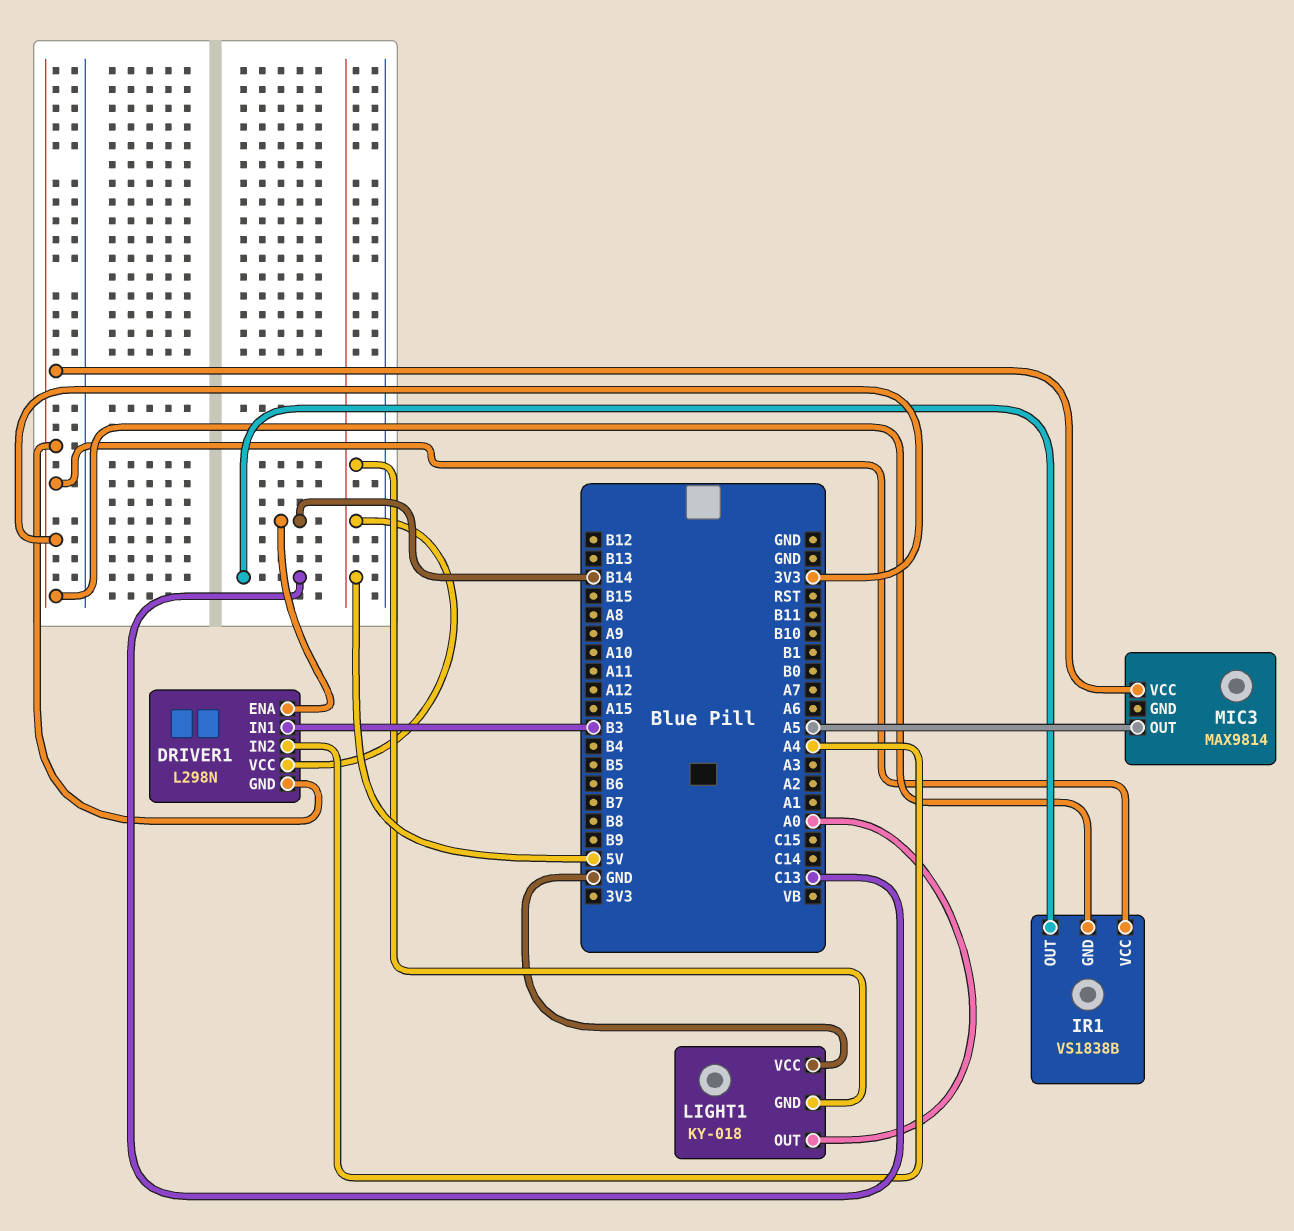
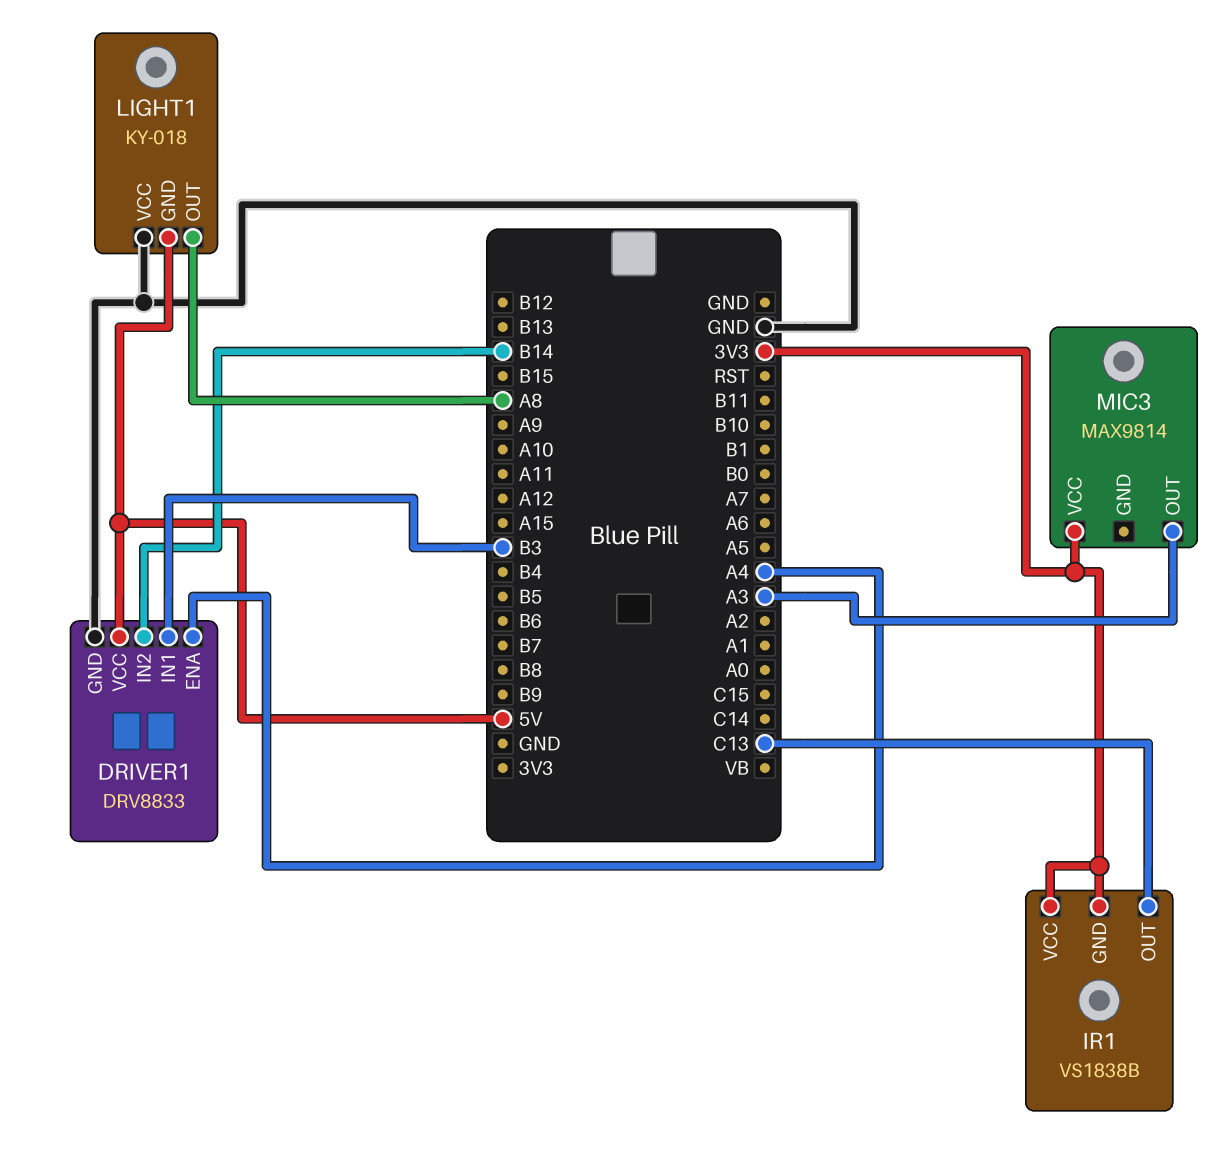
DRIVER1: L298N -> DRV8833
DRIVER1 pin ENA: B14 -> A4
DRIVER1 pin GND: 3V3 -> GND
DRIVER1 pin IN2: A4 -> B14
LIGHT1 pin OUT: A0 -> A8
MIC3 pin OUT: A5 -> A3

